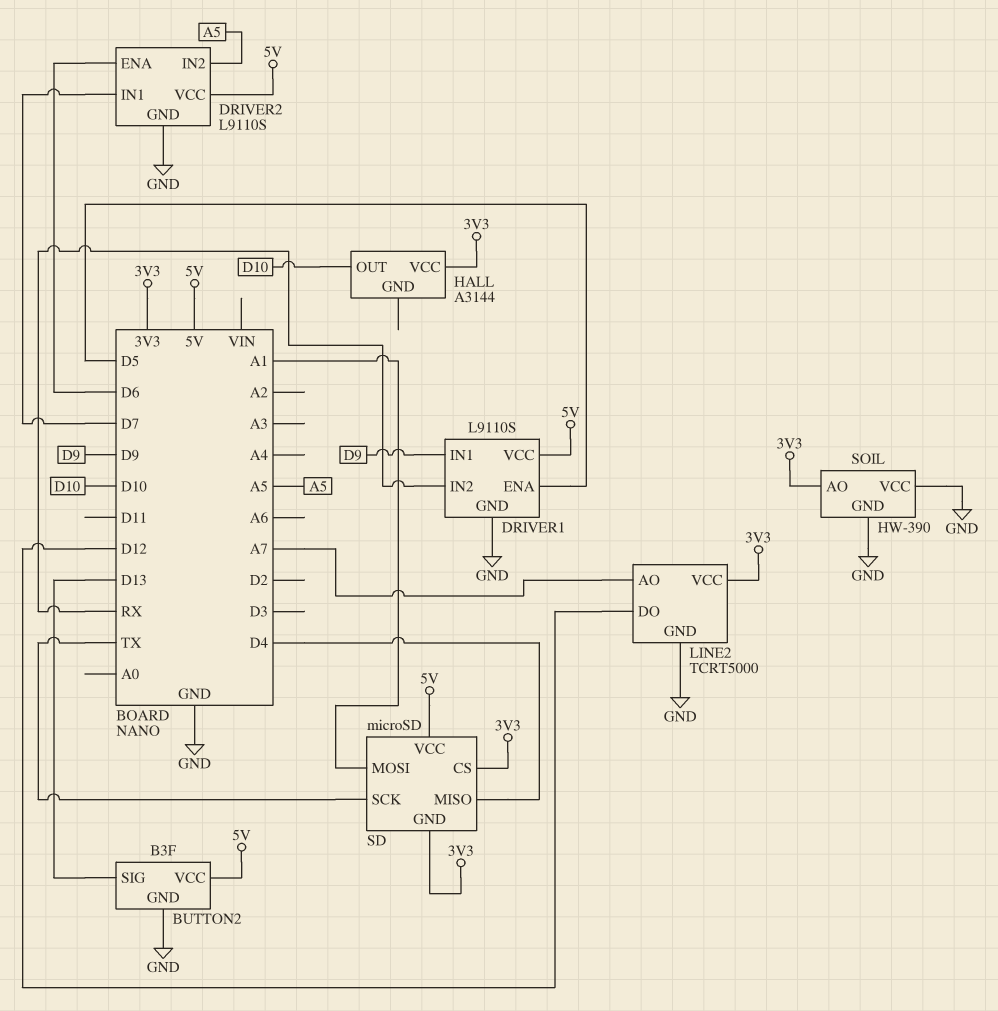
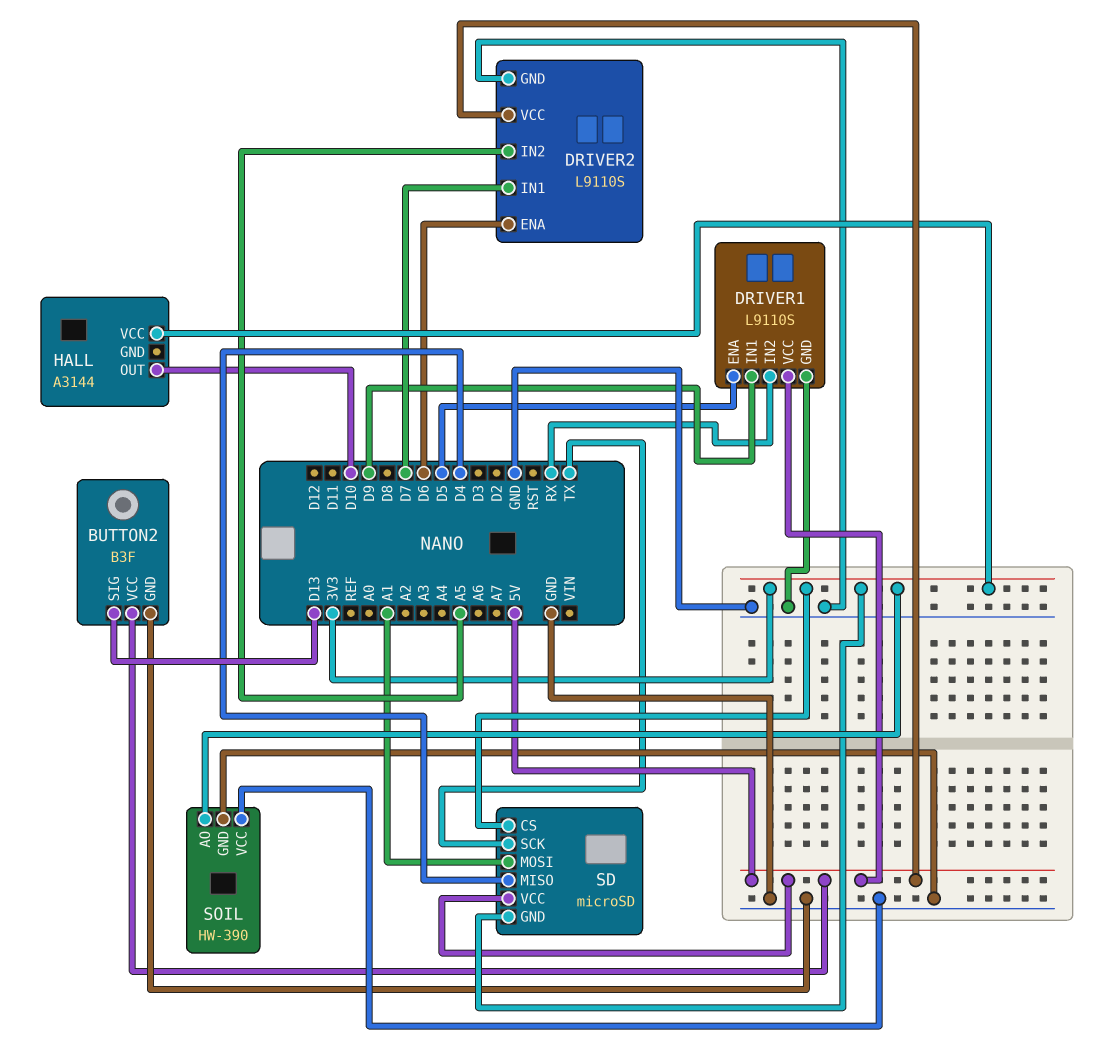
LINE2: TCRT5000 -> none
LINE2 pin AO: A7 -> none
LINE2 pin DO: D12 -> none
LINE2 pin GND: GND -> none
LINE2 pin VCC: 3V3 -> none

